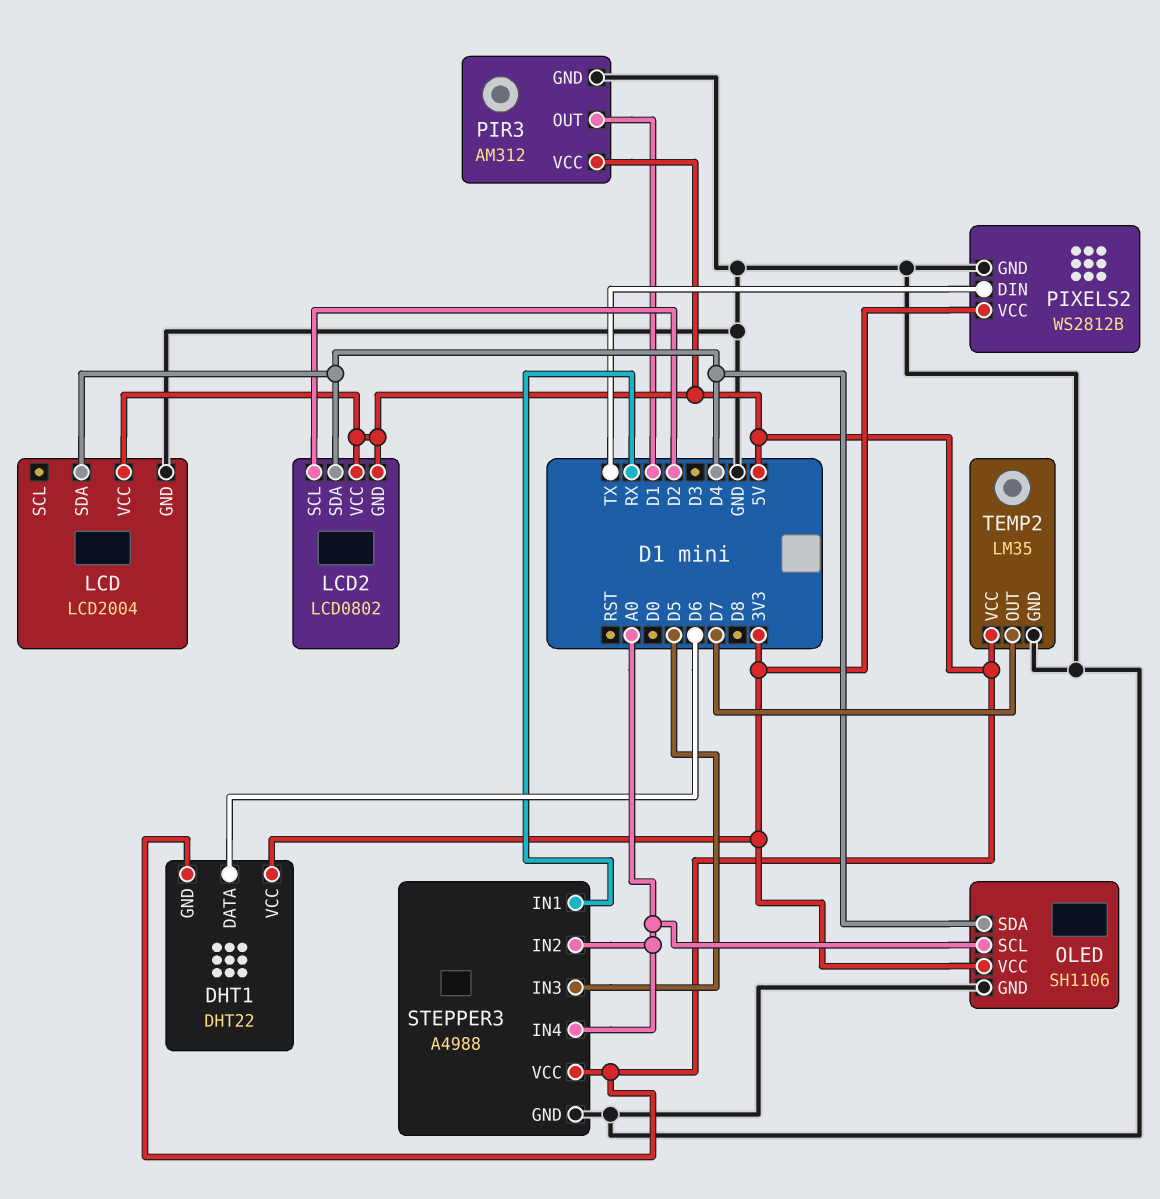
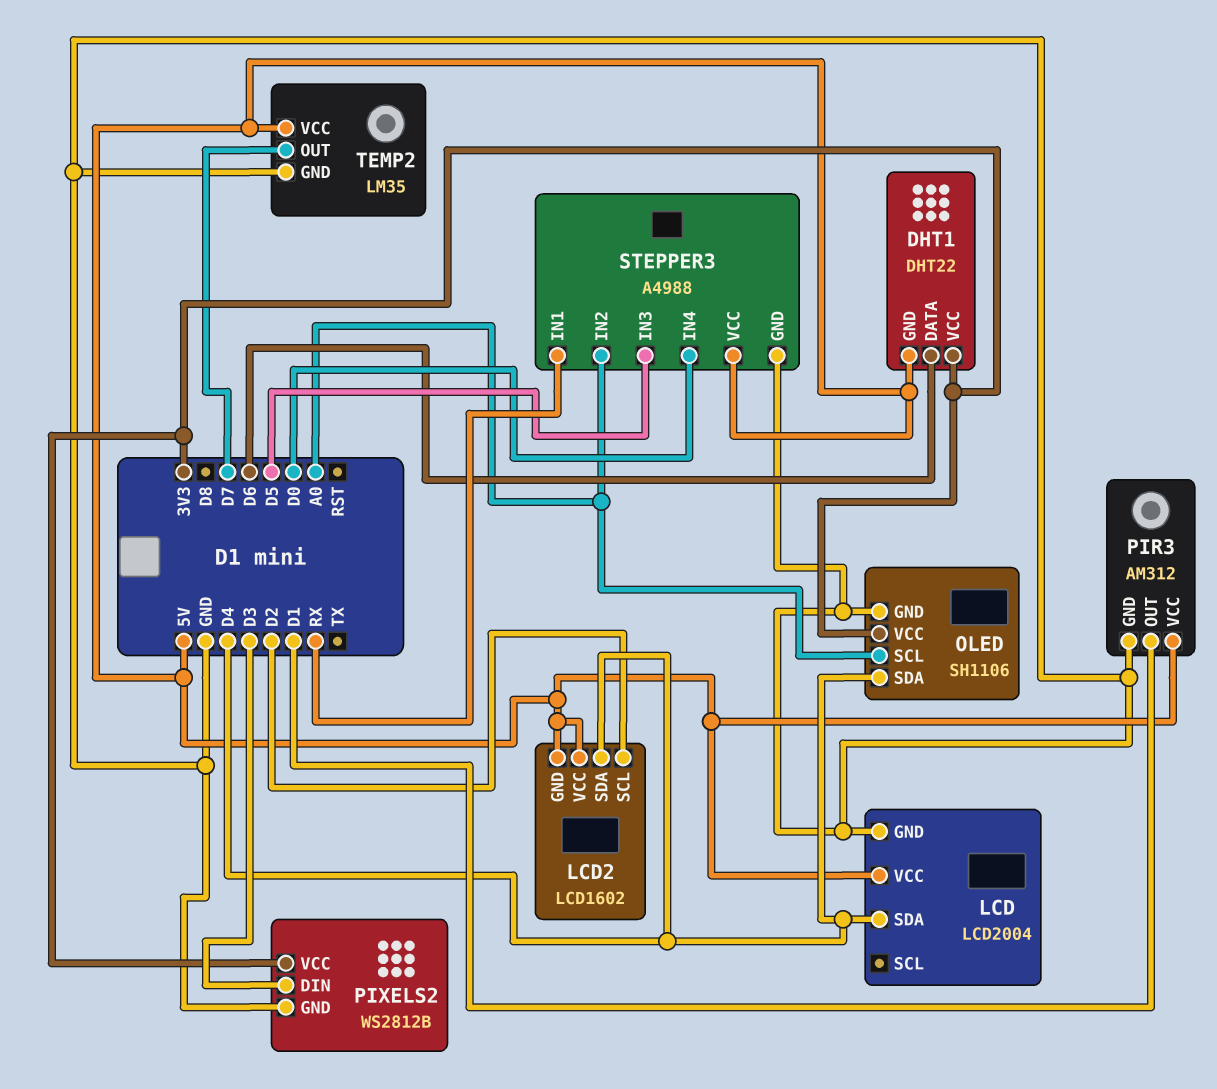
LCD2: LCD0802 -> LCD1602
PIXELS2 pin DIN: TX -> D3
STEPPER3 pin IN4: A0 -> D0

